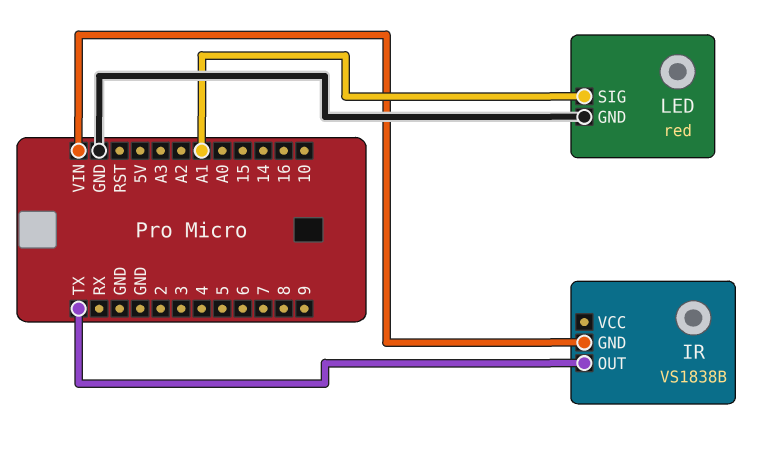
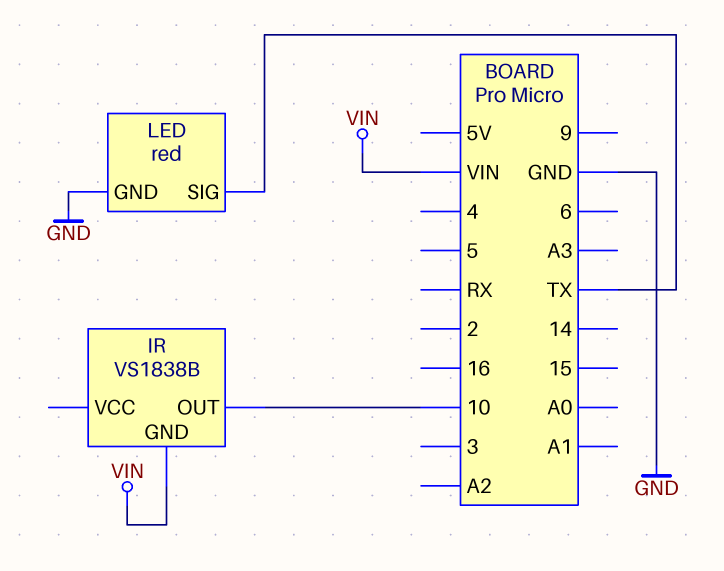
IR pin OUT: TX -> 10
LED pin SIG: A1 -> TX

